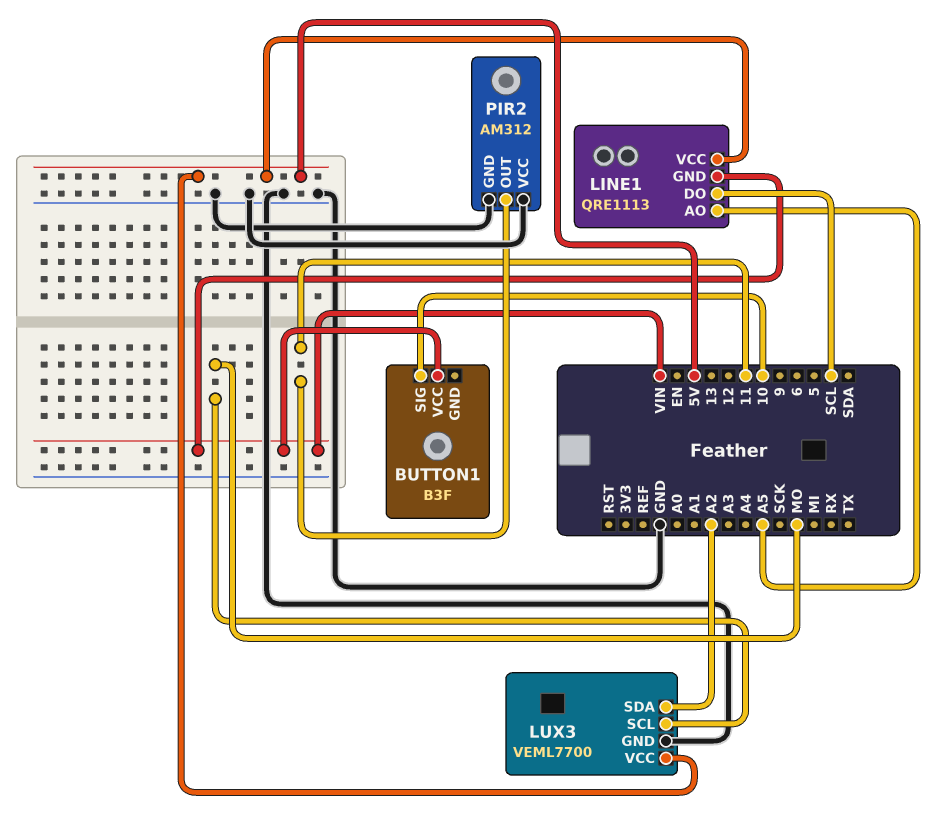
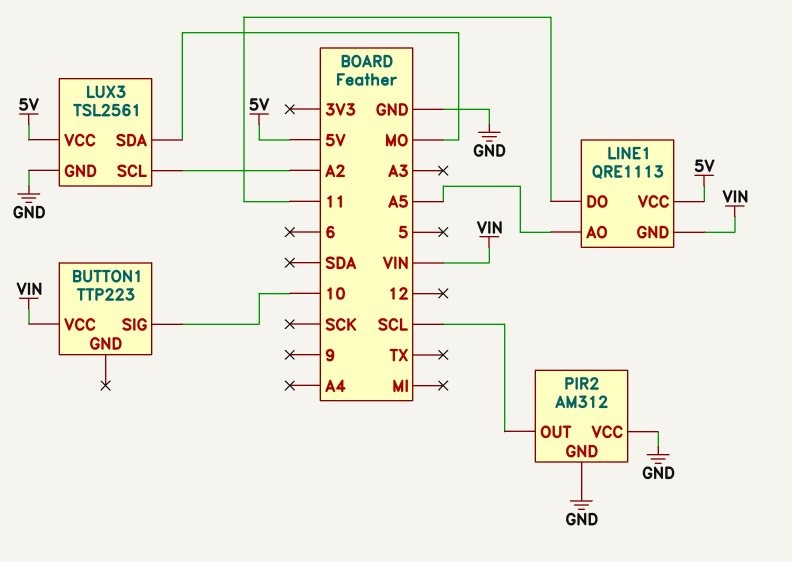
BUTTON1: B3F -> TTP223
LINE1 pin DO: SCL -> 11
LUX3: VEML7700 -> TSL2561
LUX3 pin SCL: MO -> A2
LUX3 pin SDA: A2 -> MO
PIR2 pin OUT: 11 -> SCL

